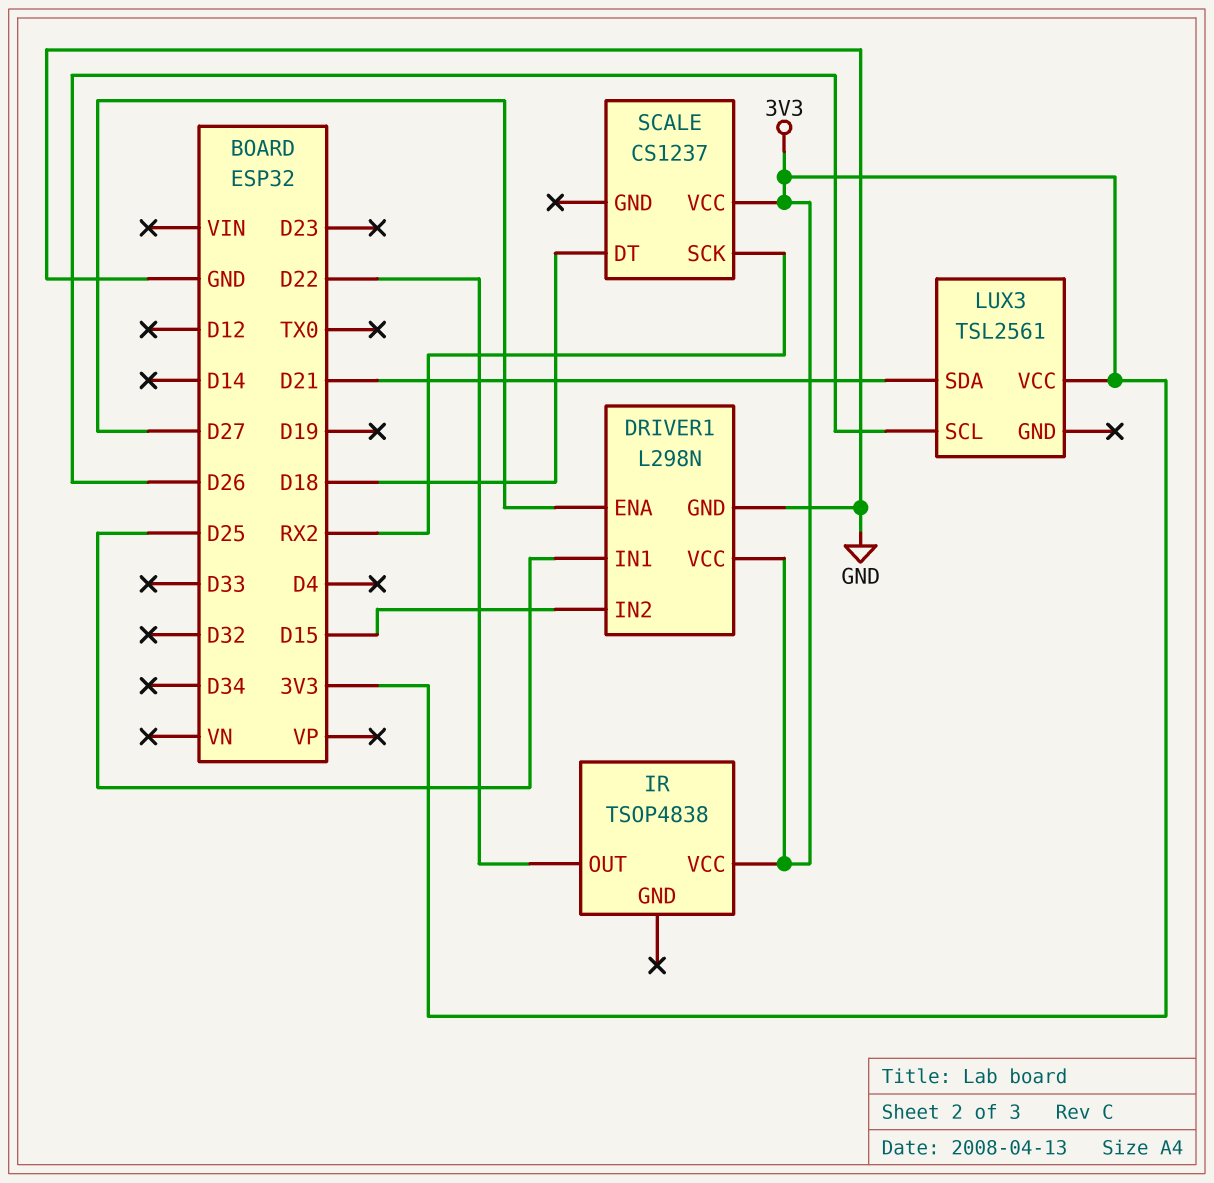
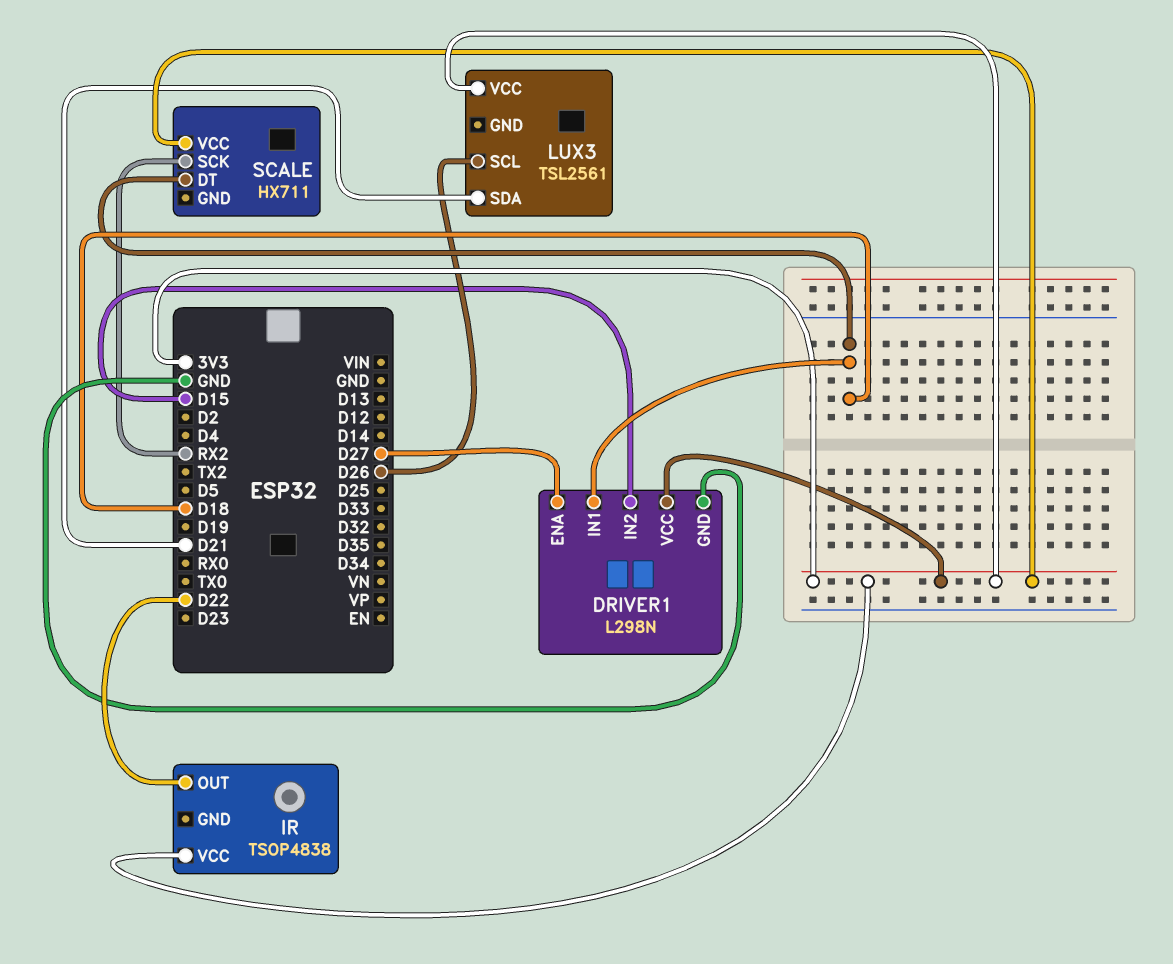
DRIVER1 pin IN1: D25 -> D18
SCALE: CS1237 -> HX711

